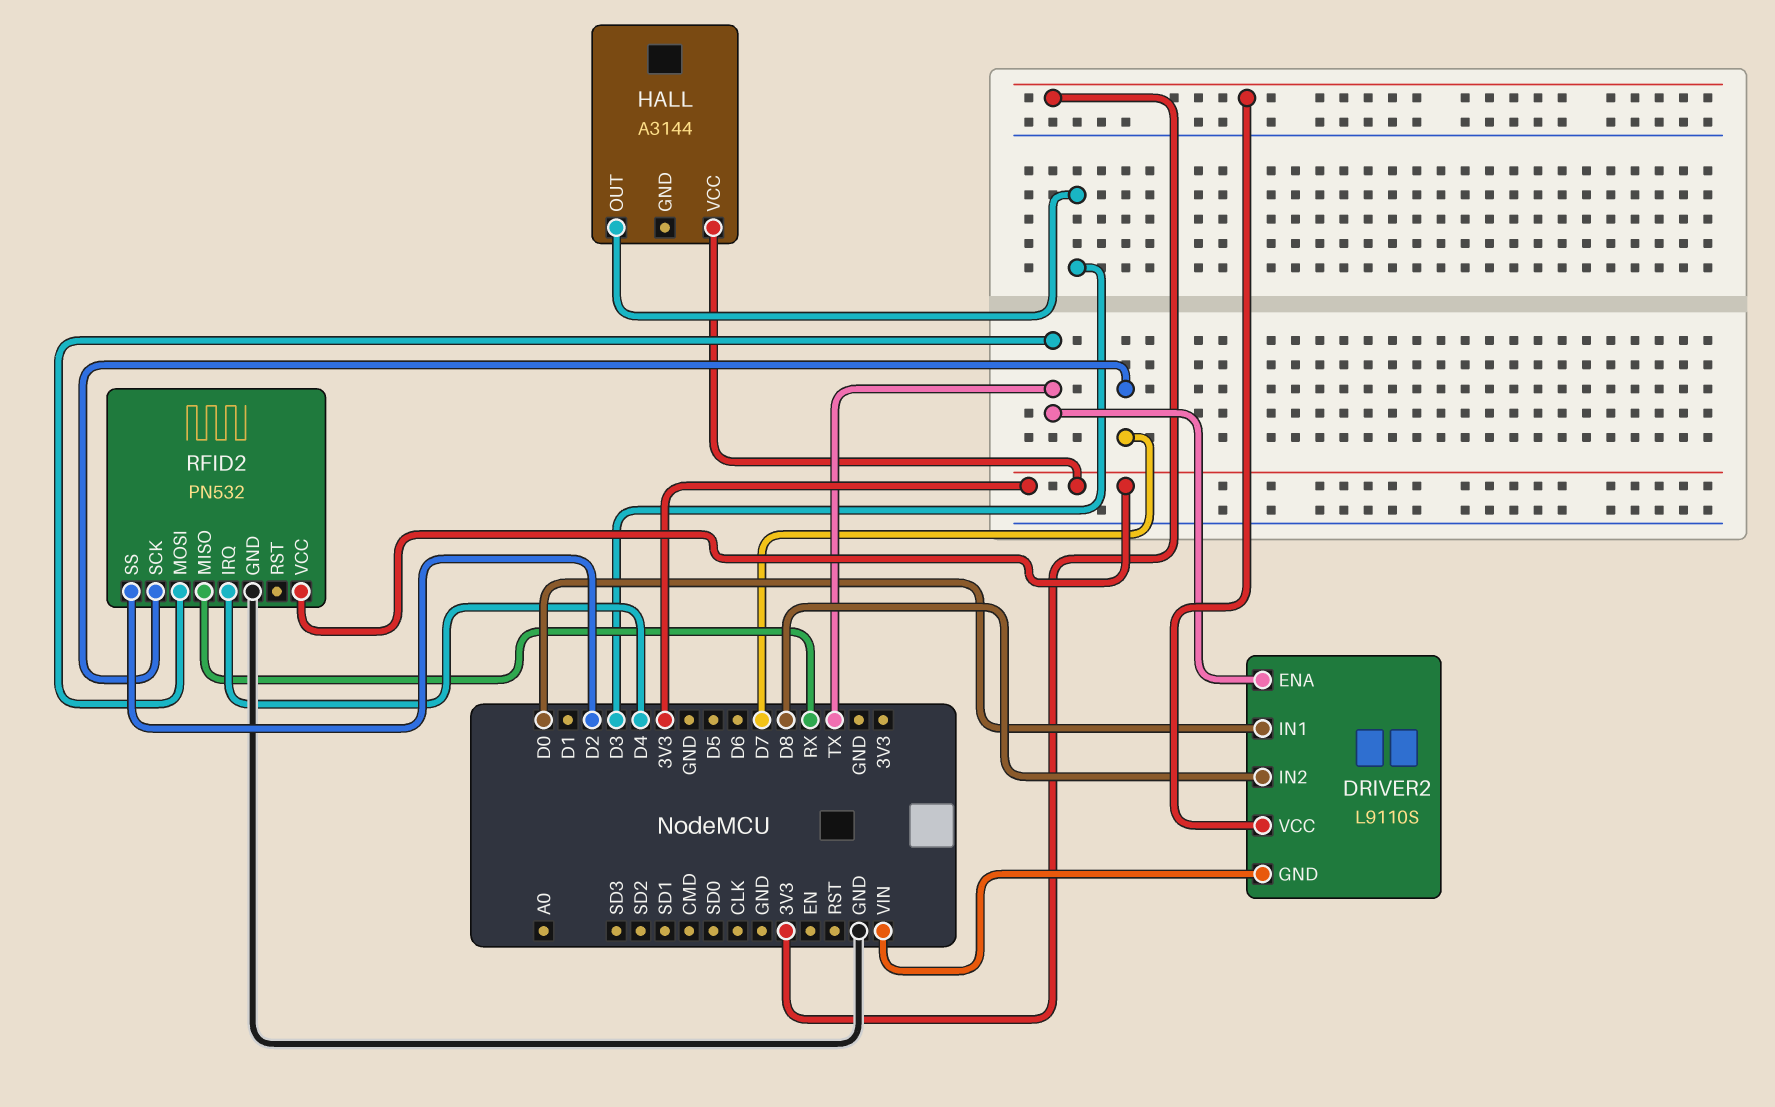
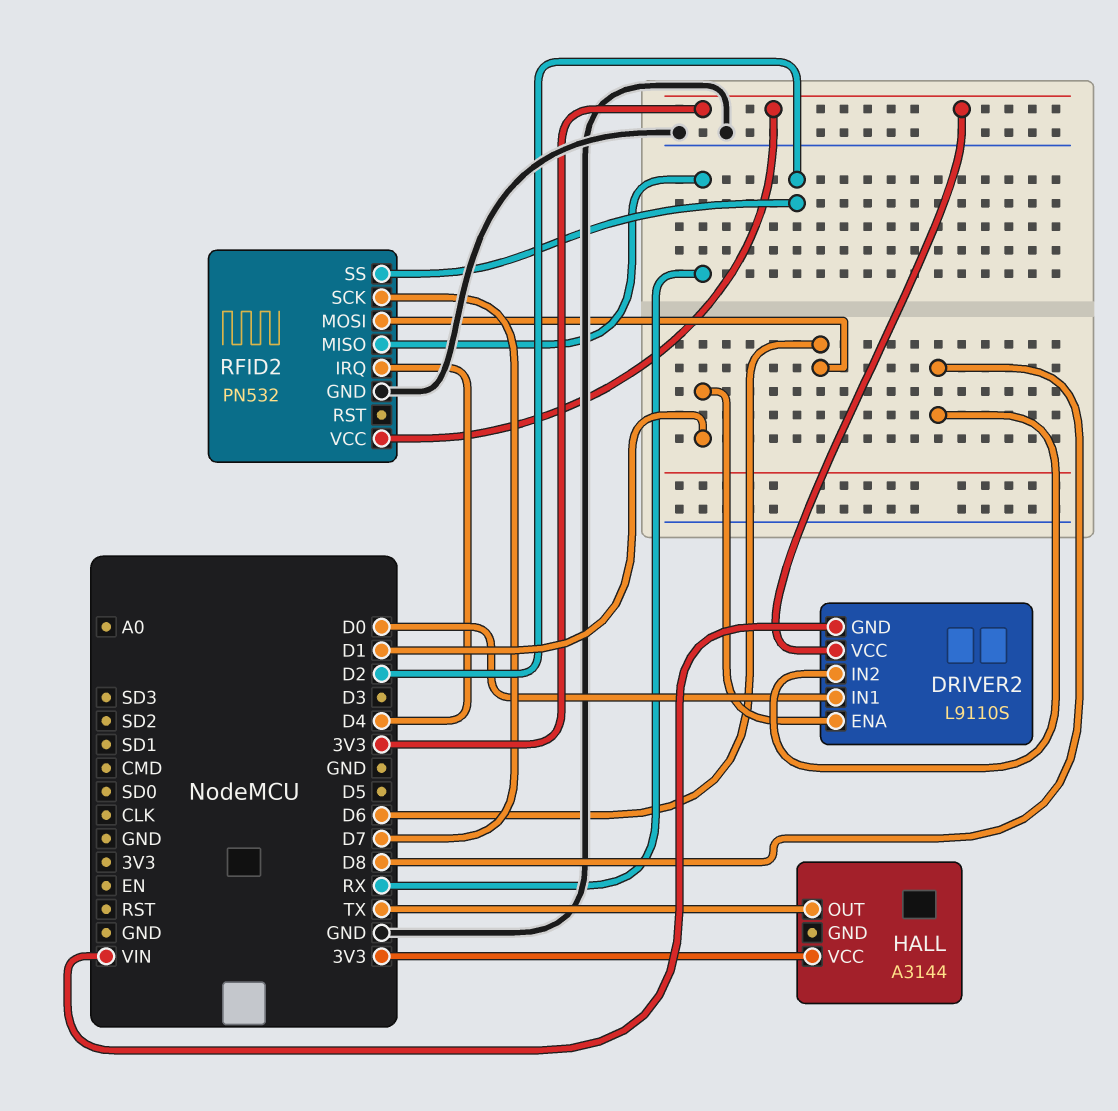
DRIVER2 pin ENA: TX -> D1
HALL pin OUT: D3 -> TX
RFID2 pin MOSI: TX -> D6

